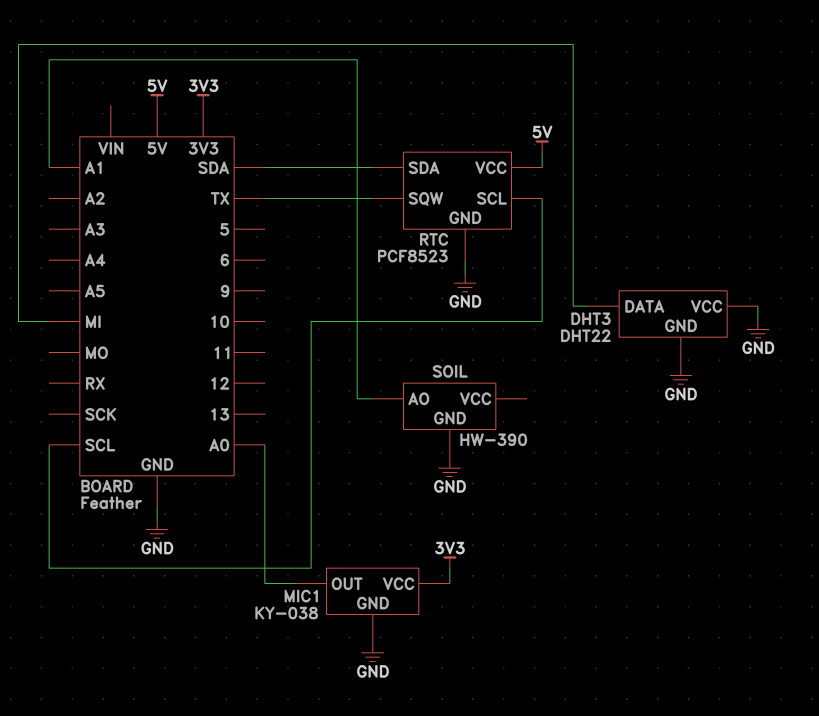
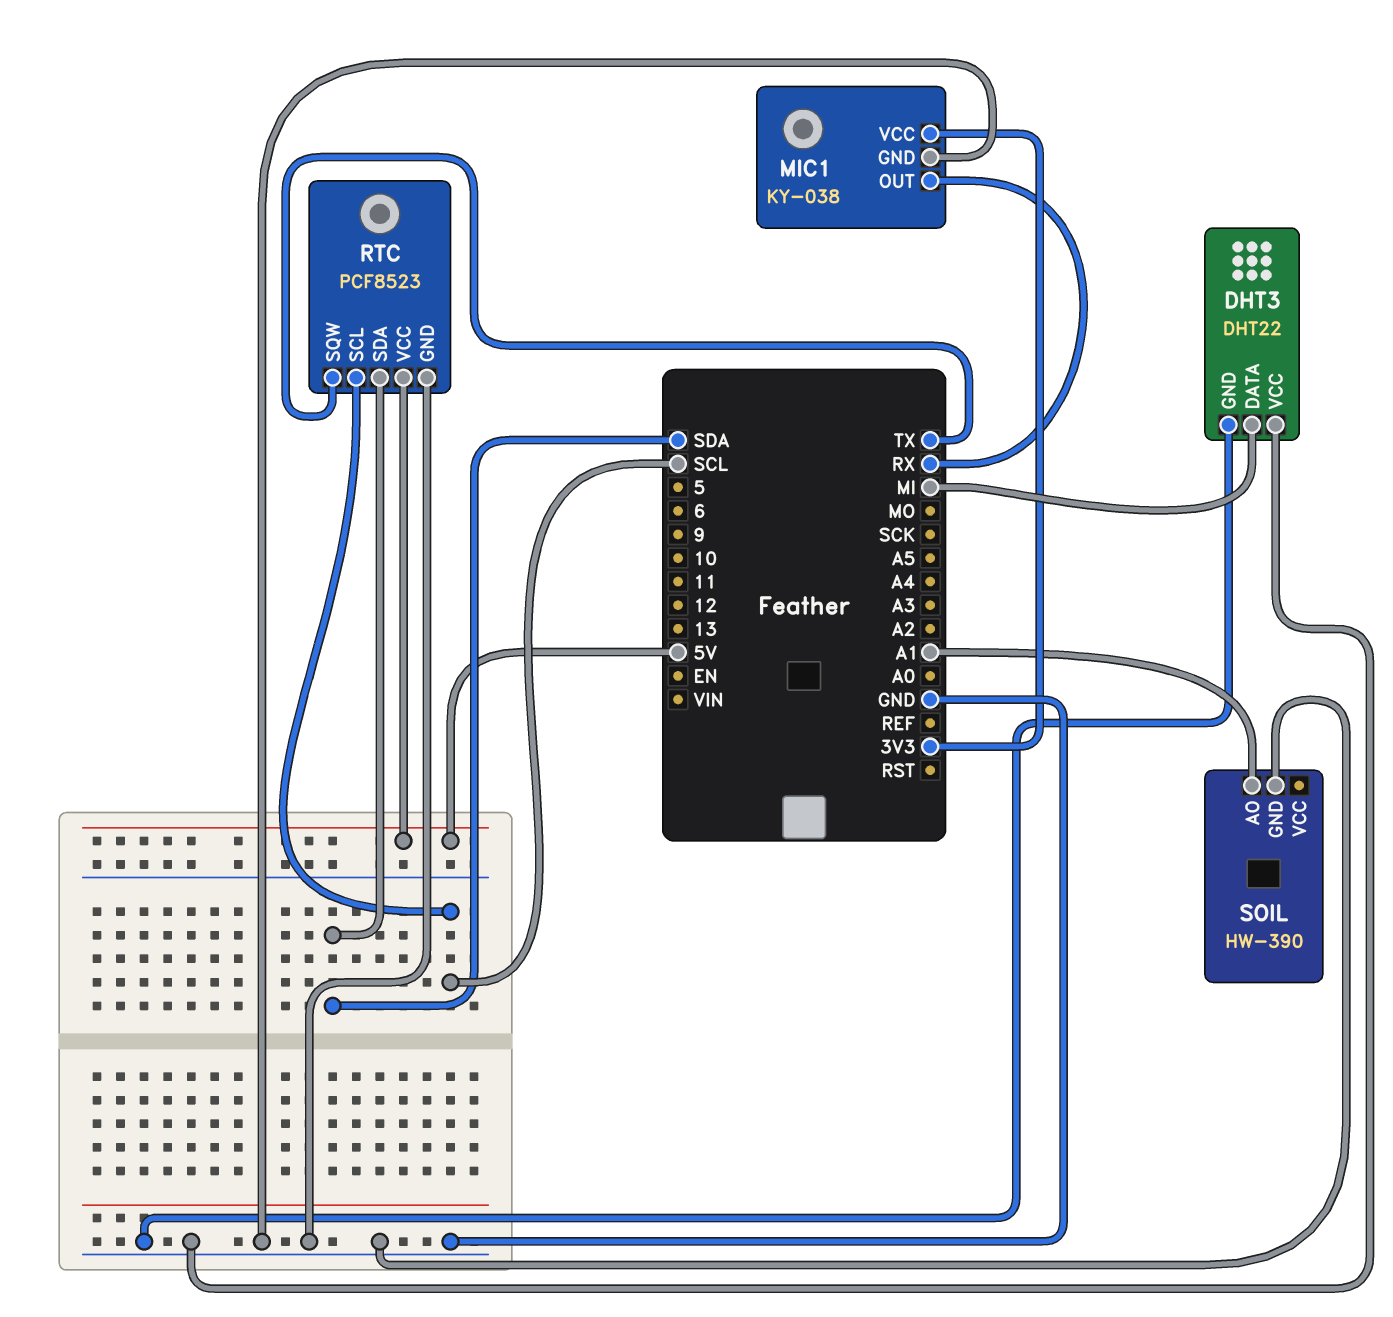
MIC1 pin OUT: A0 -> RX

